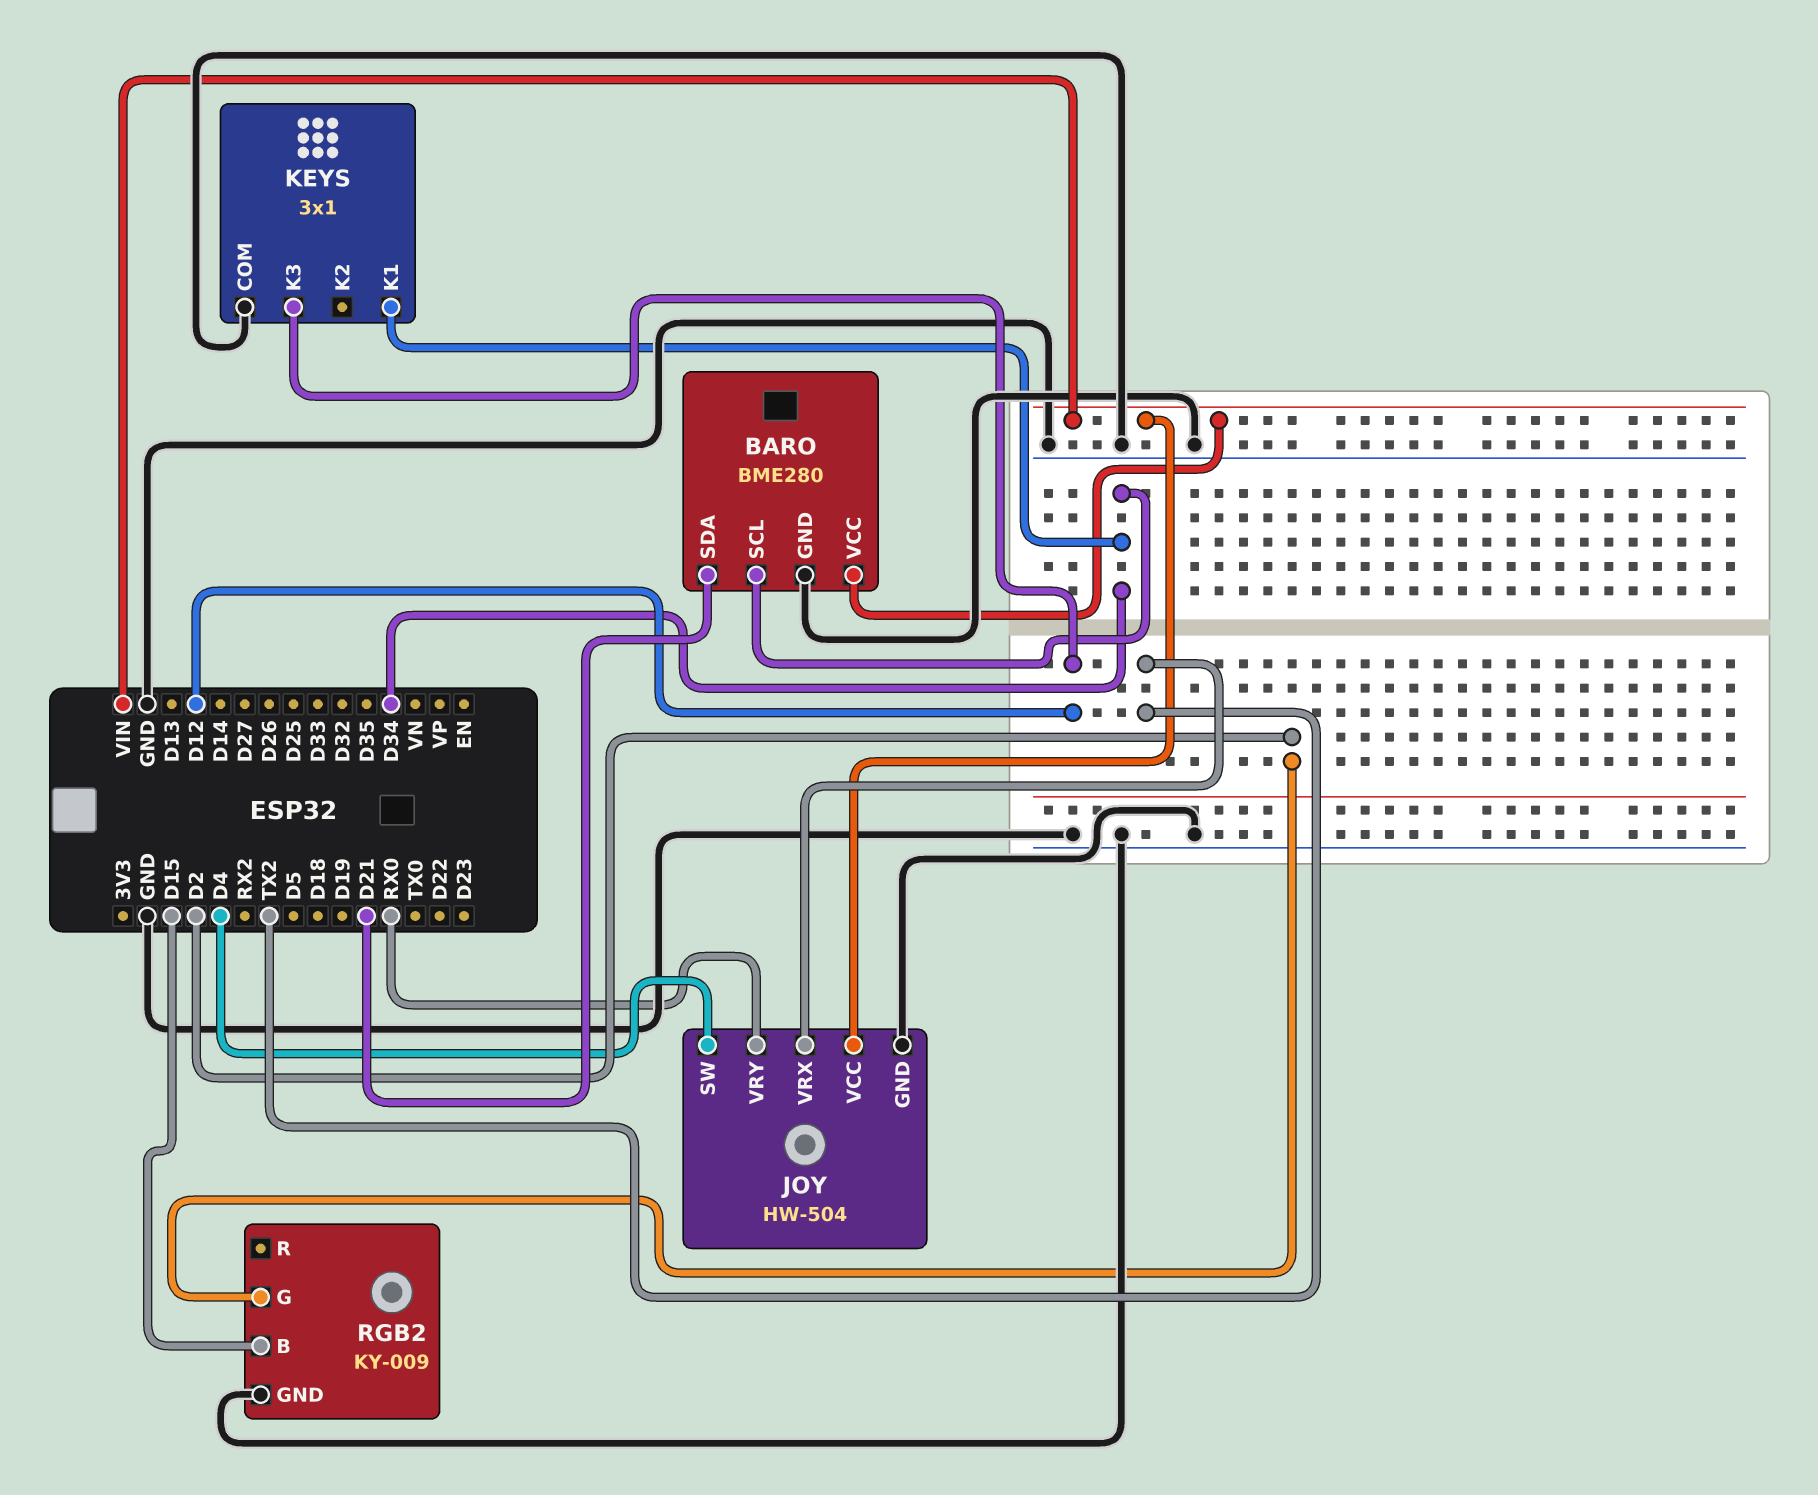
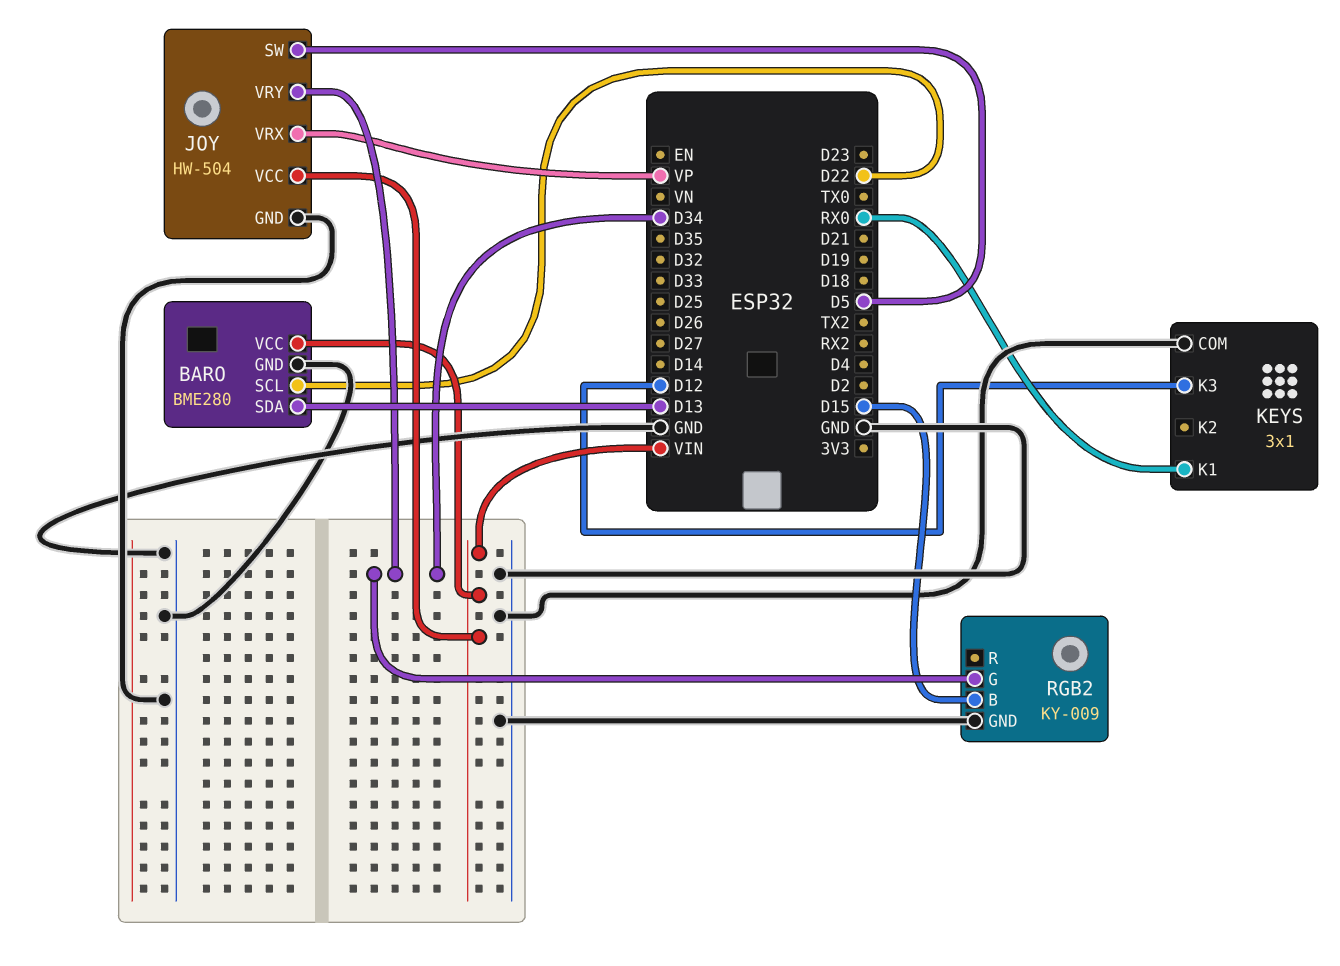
BARO pin SCL: D34 -> D22
BARO pin SDA: D21 -> D13
JOY pin SW: D4 -> D5
JOY pin VRX: TX2 -> VP
JOY pin VRY: RX0 -> D34
KEYS pin K1: D34 -> RX0
RGB2 pin G: D2 -> D34

